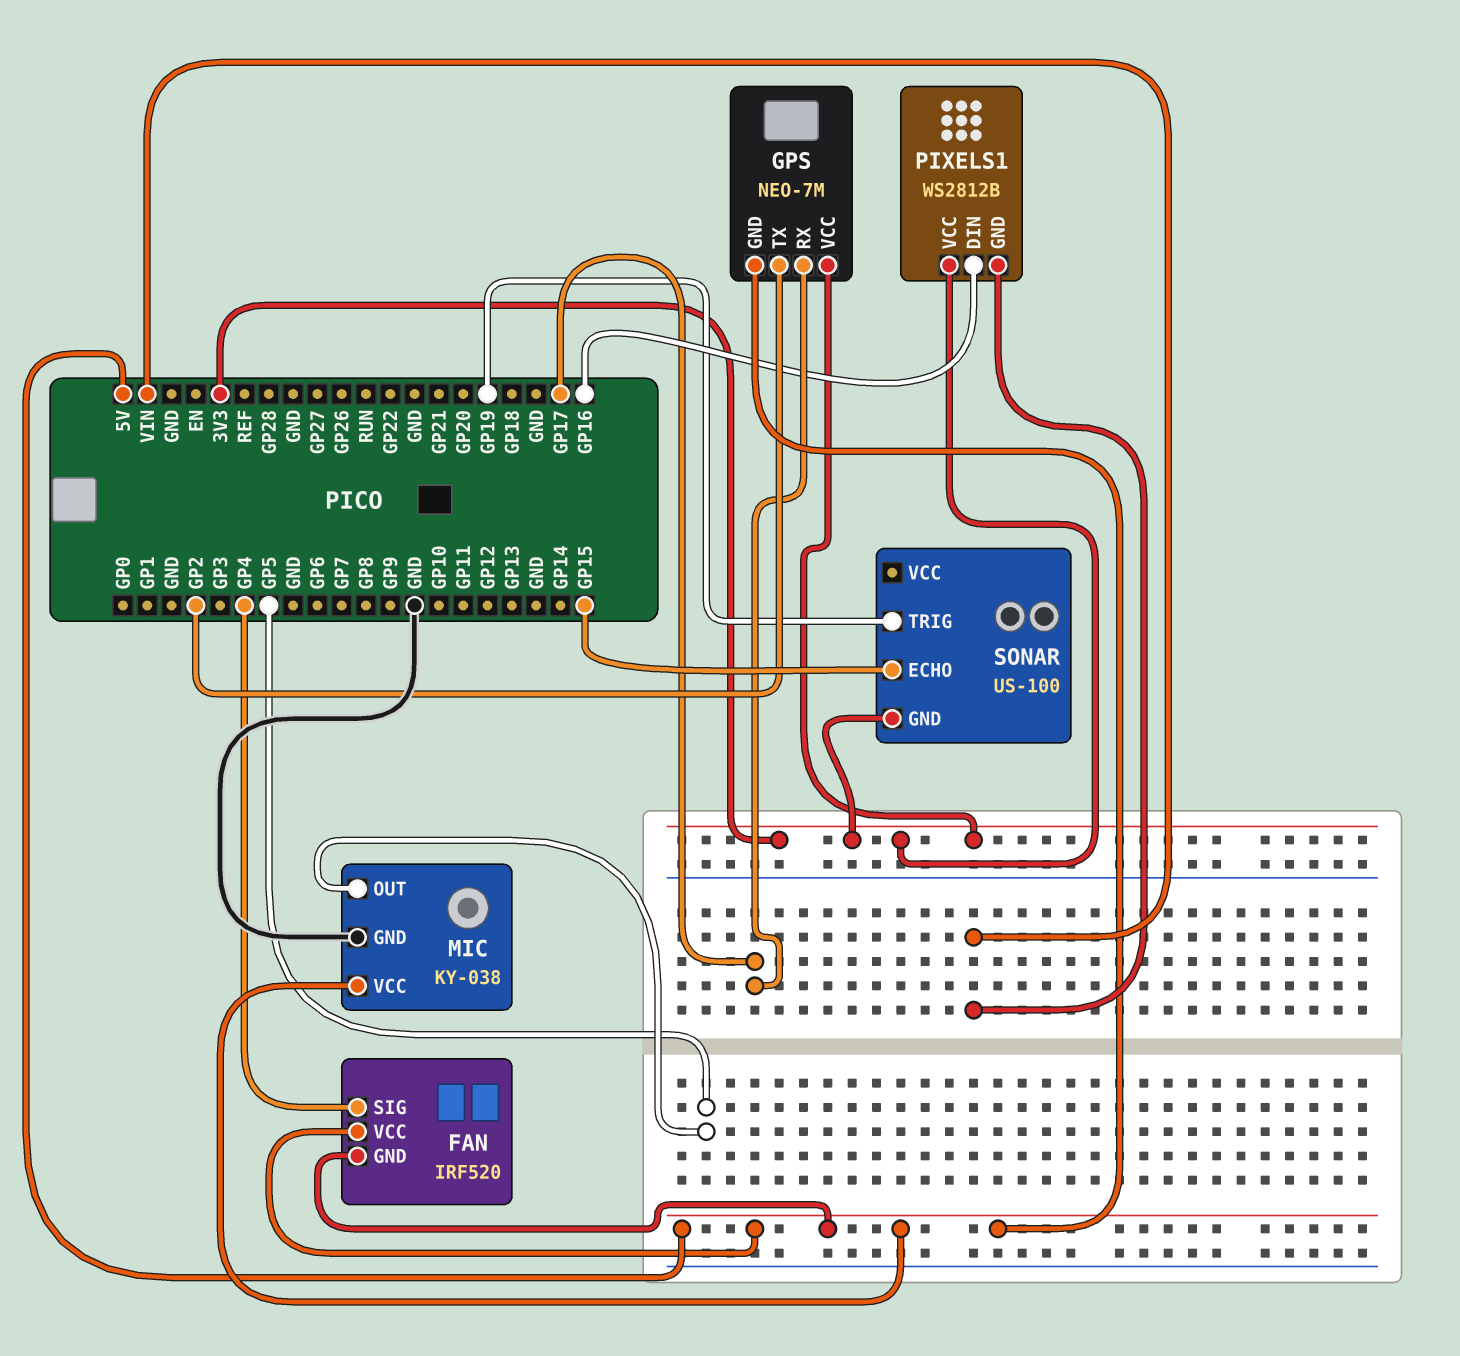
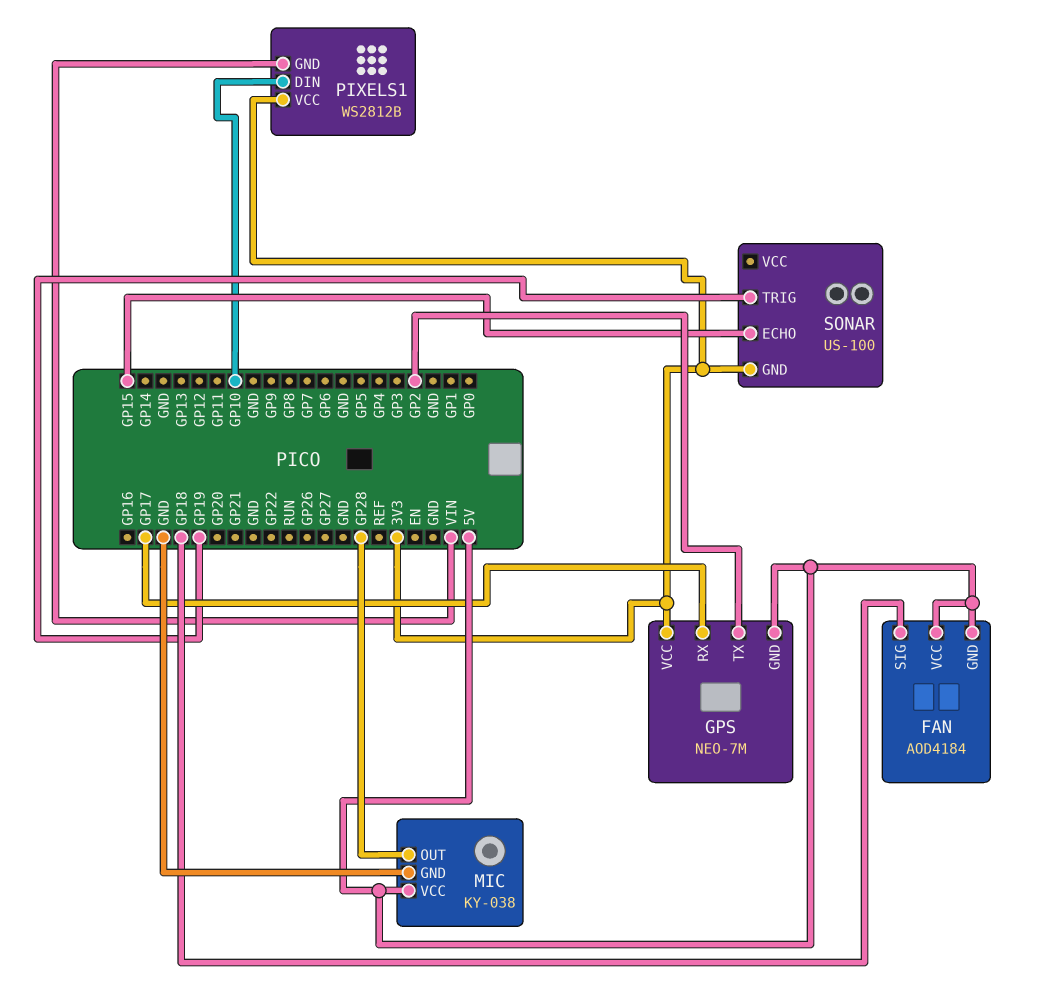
FAN: IRF520 -> AOD4184
FAN pin SIG: GP4 -> GP18
MIC pin OUT: GP5 -> GP28
PIXELS1 pin DIN: GP16 -> GP10

